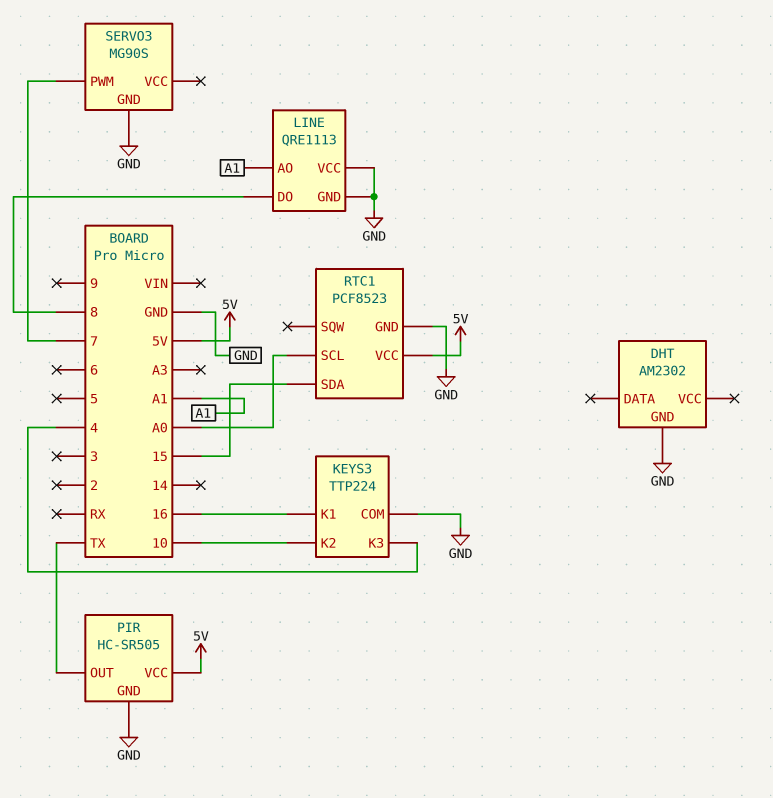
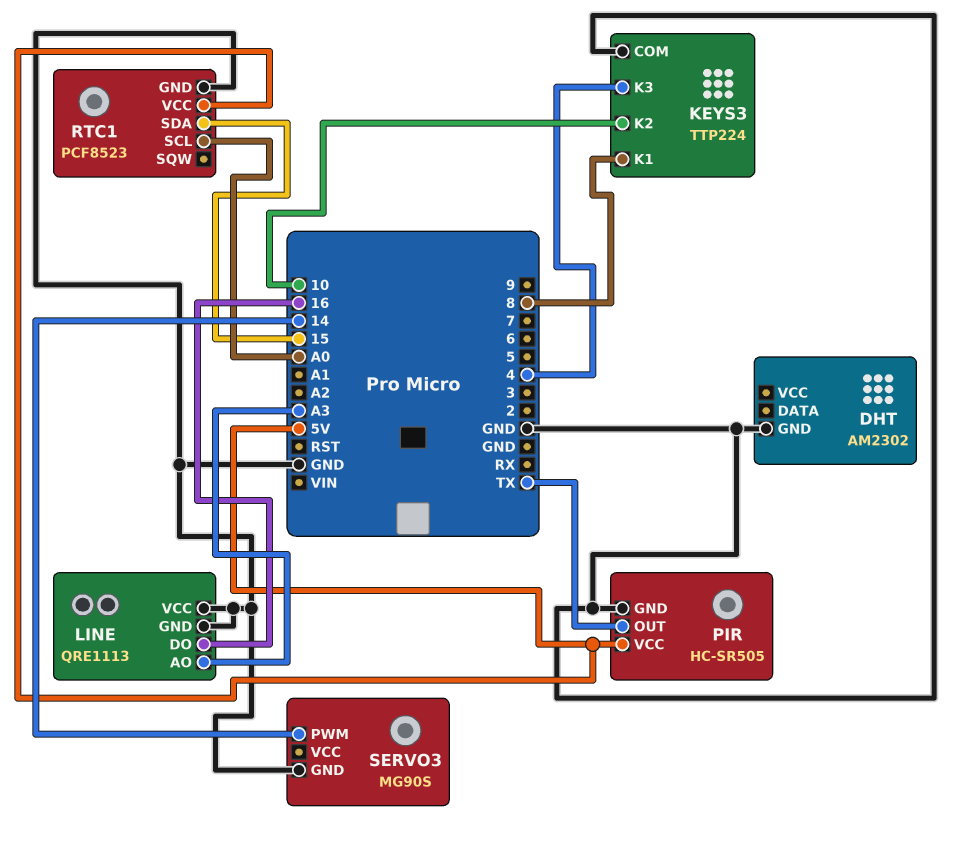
KEYS3 pin K1: 16 -> 8
LINE pin AO: A1 -> A3
LINE pin DO: 8 -> 16
SERVO3 pin PWM: 7 -> 14

